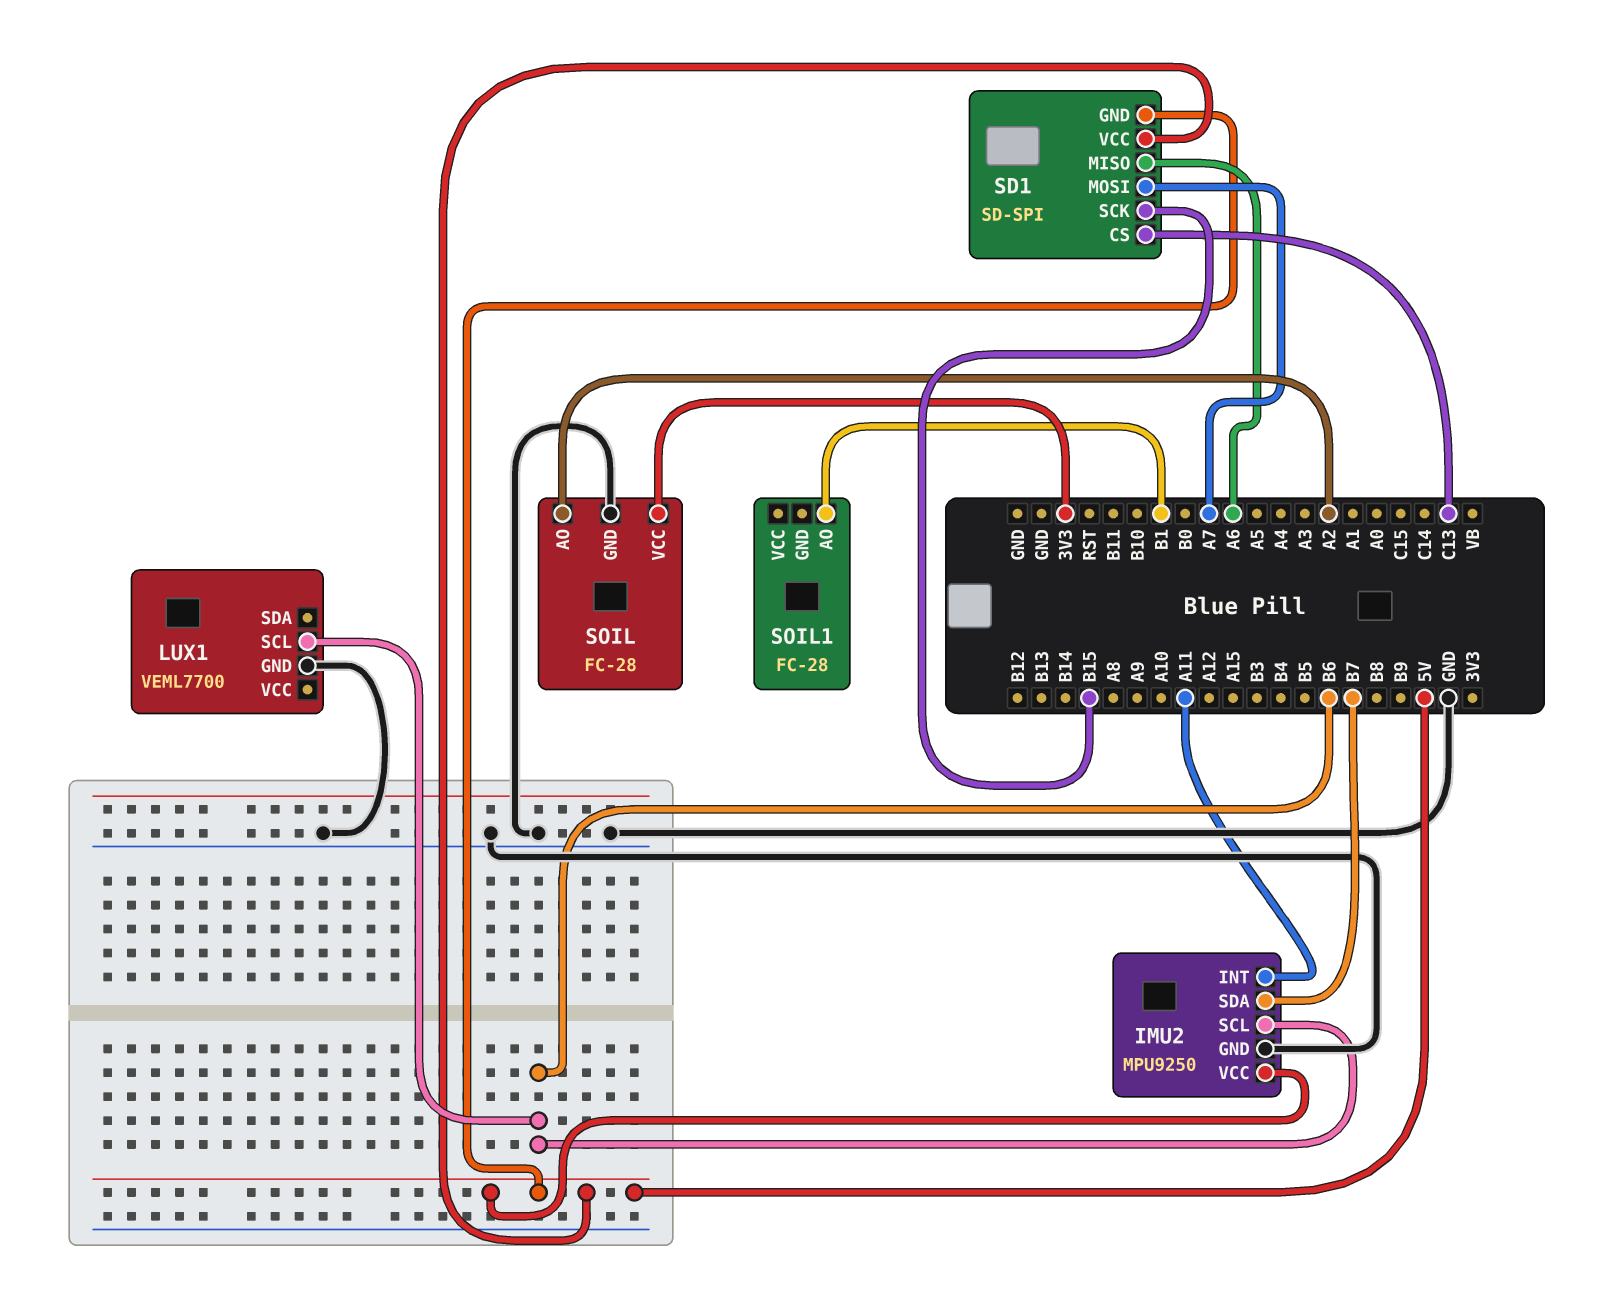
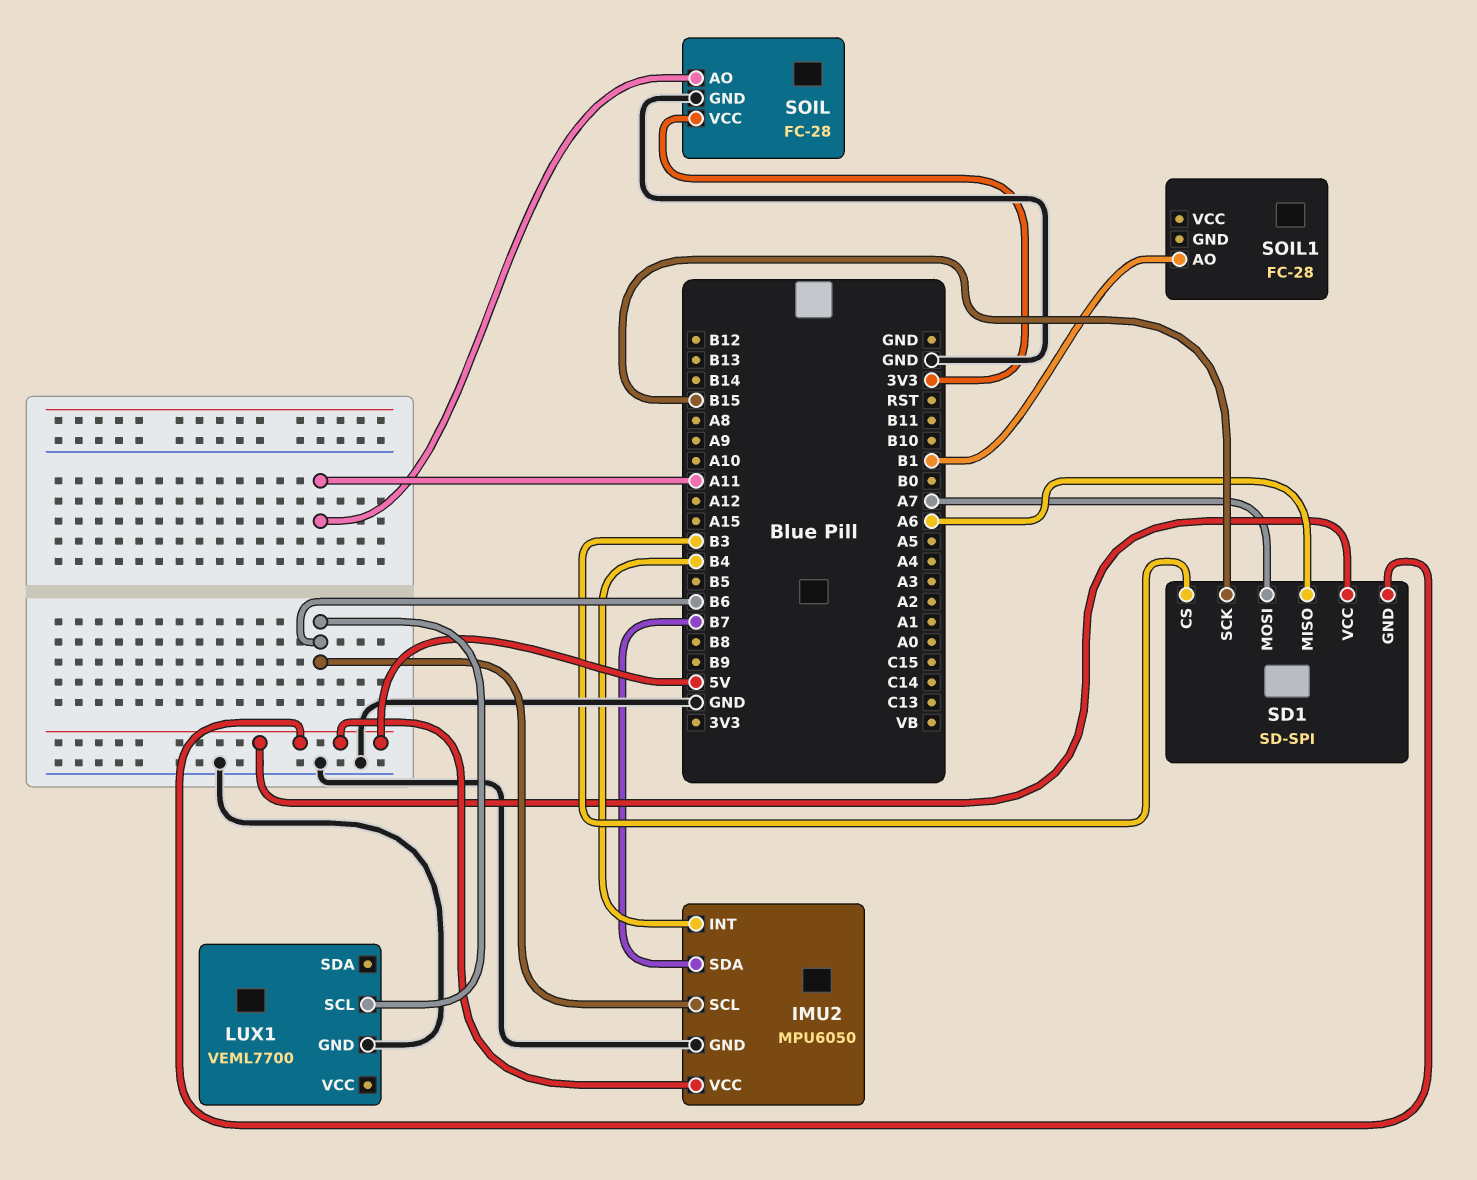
IMU2: MPU9250 -> MPU6050
IMU2 pin INT: A11 -> B4
SD1 pin CS: C13 -> B3
SOIL pin AO: A2 -> A11

